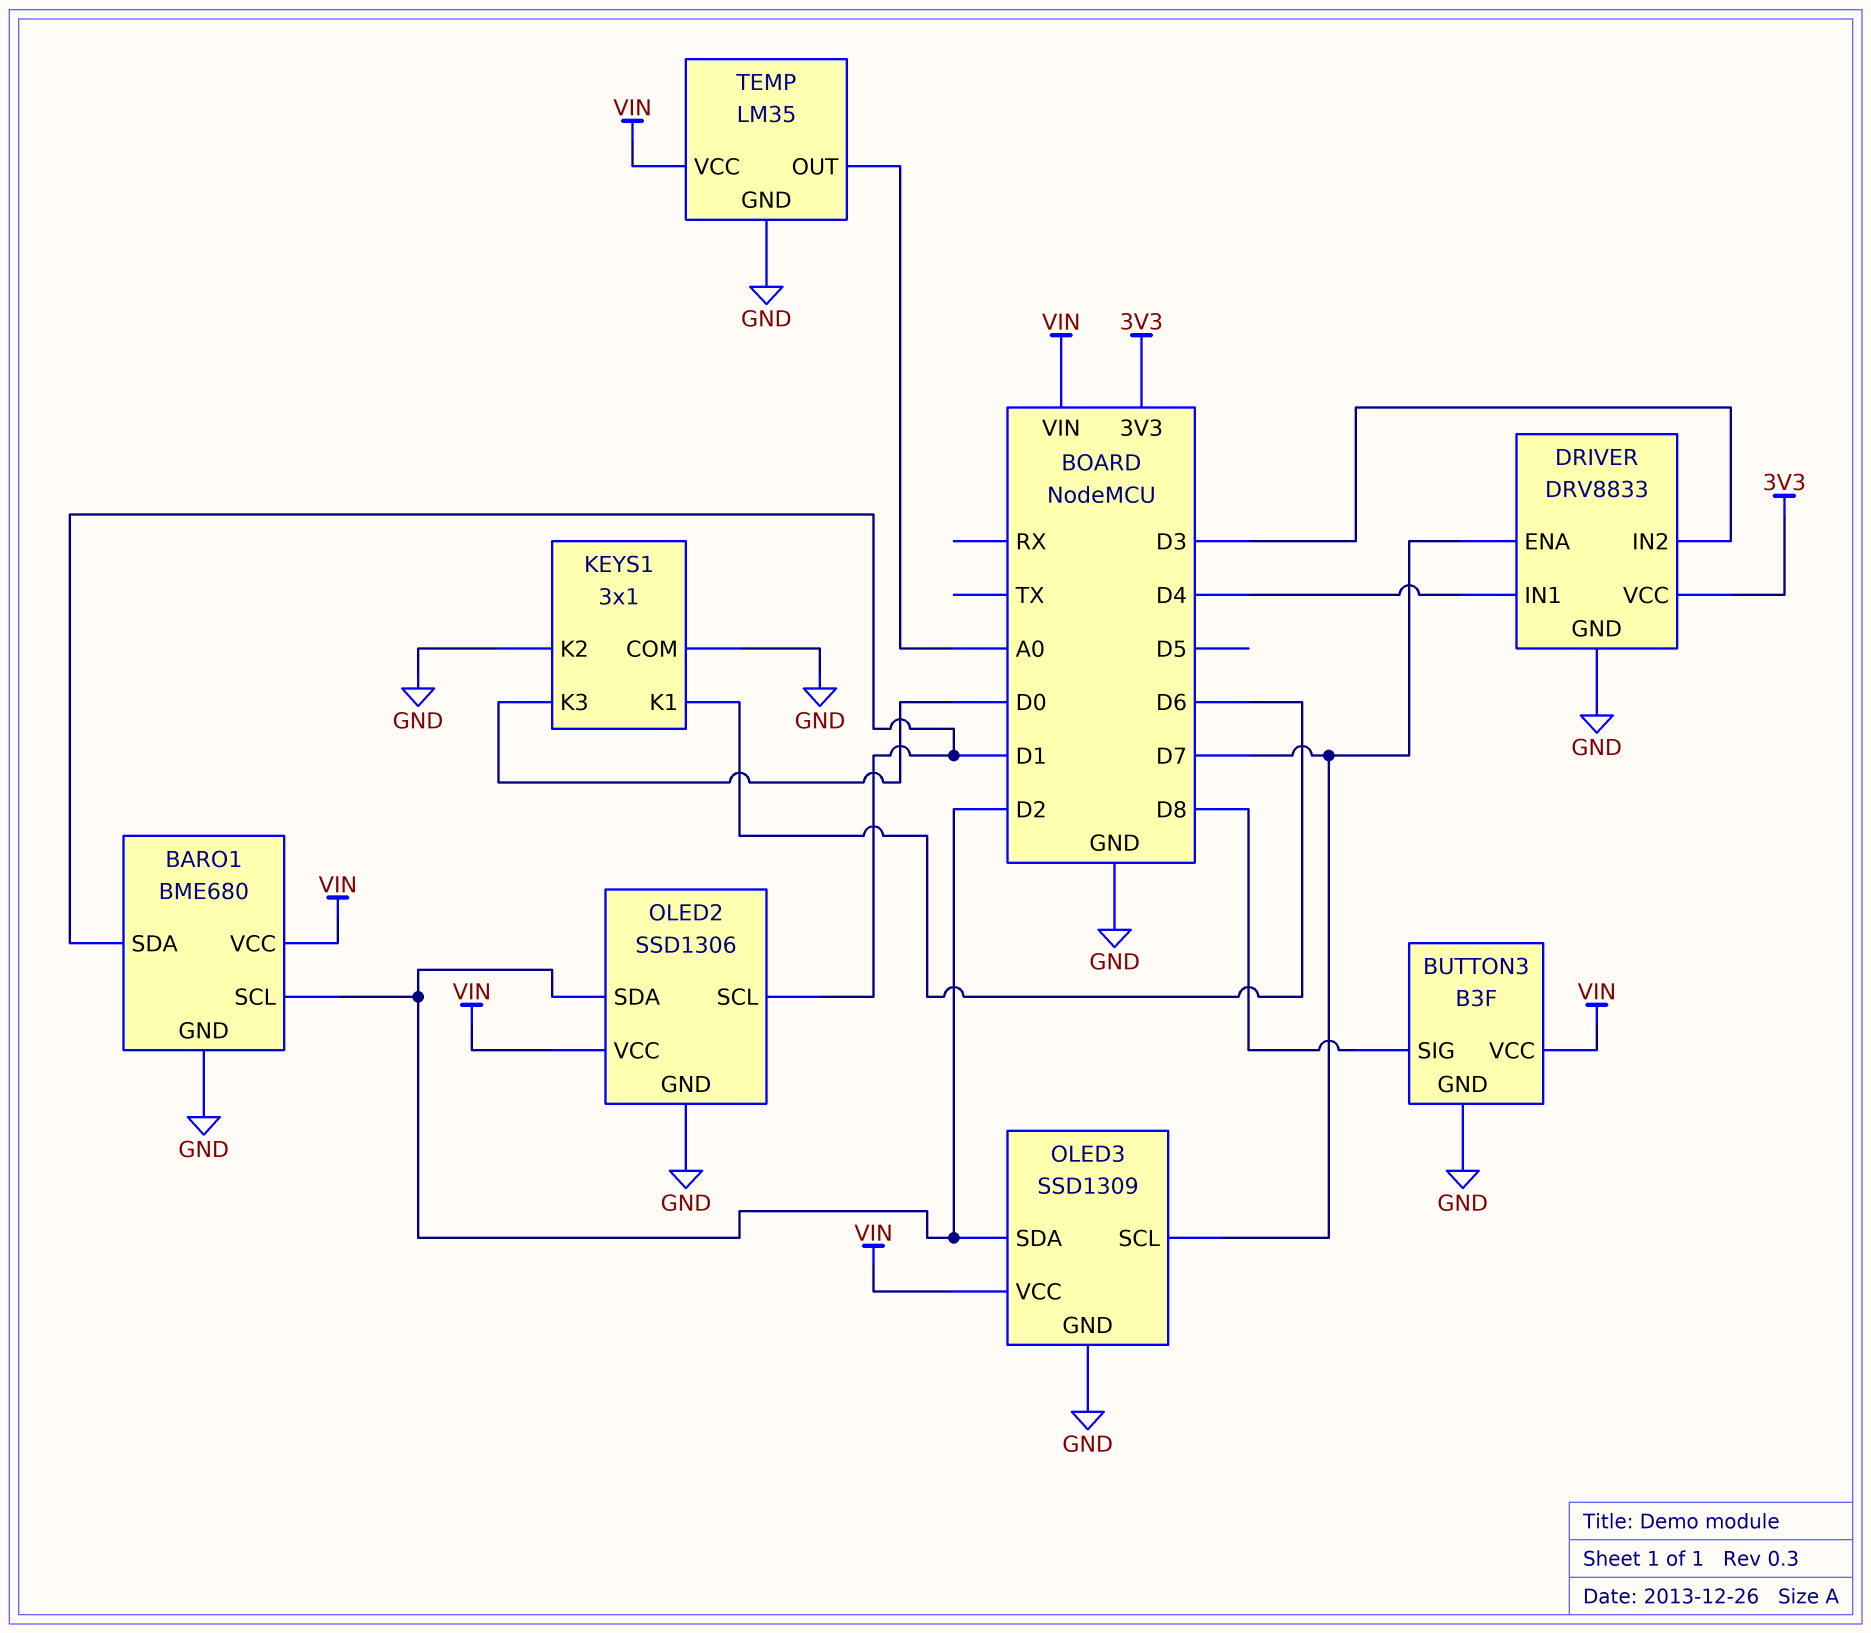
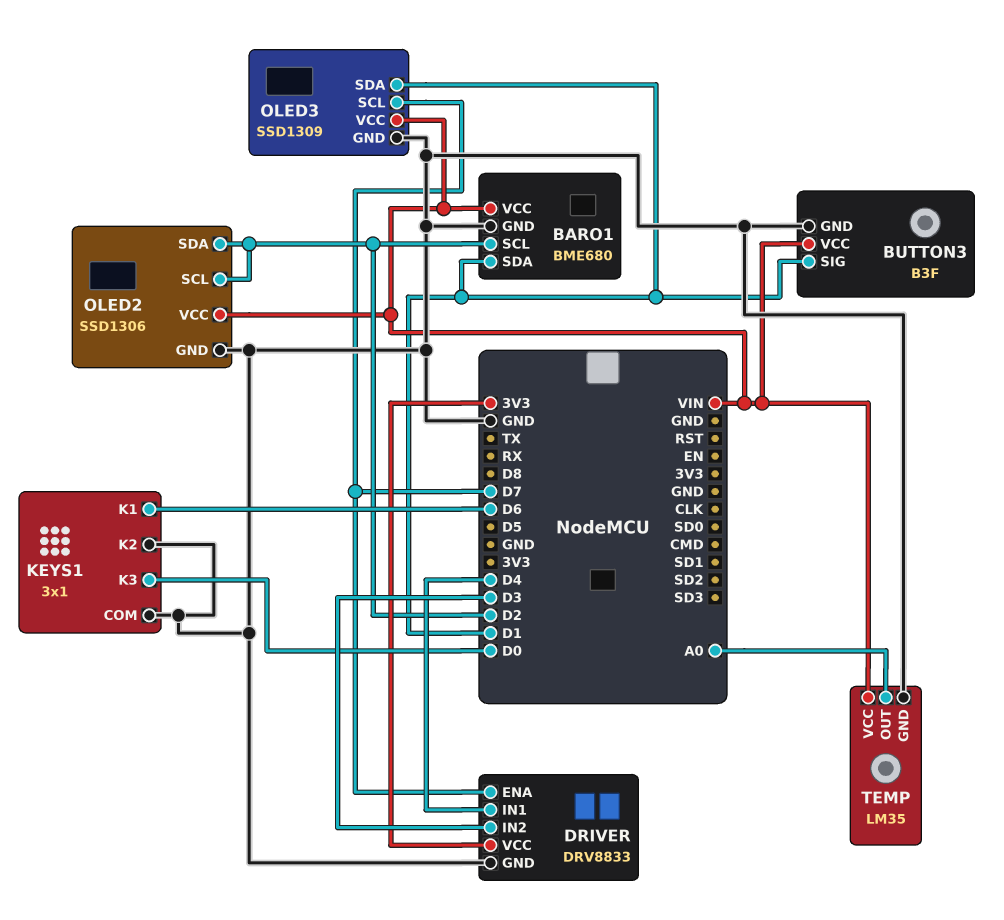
BUTTON3 pin SIG: D8 -> D1
OLED2 pin SCL: D1 -> D2
OLED3 pin SDA: D2 -> D1

